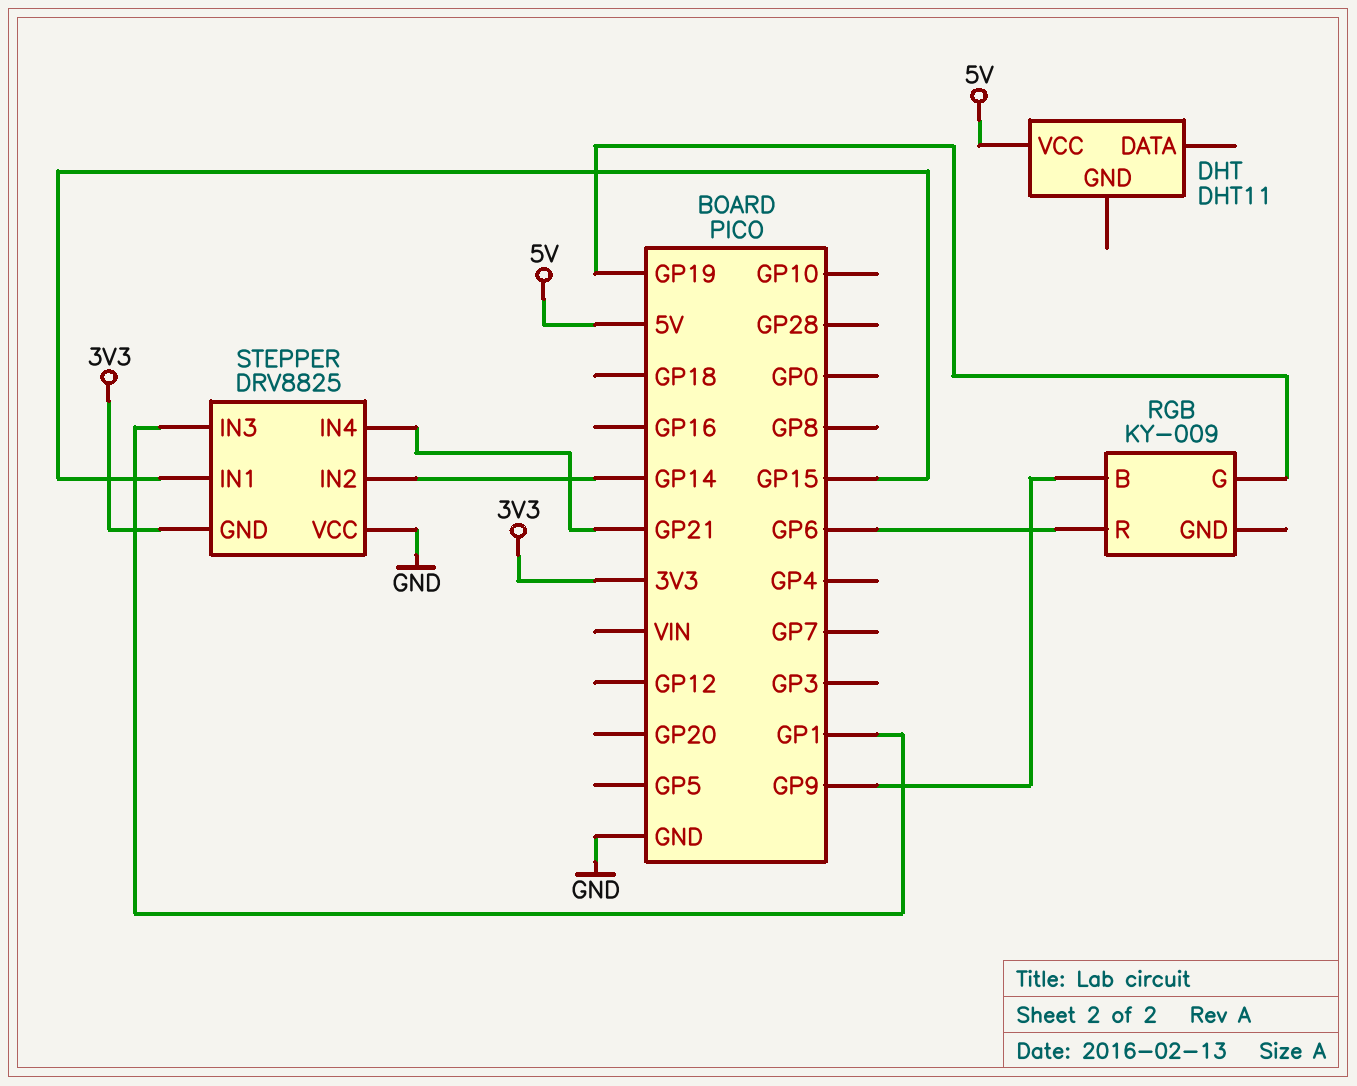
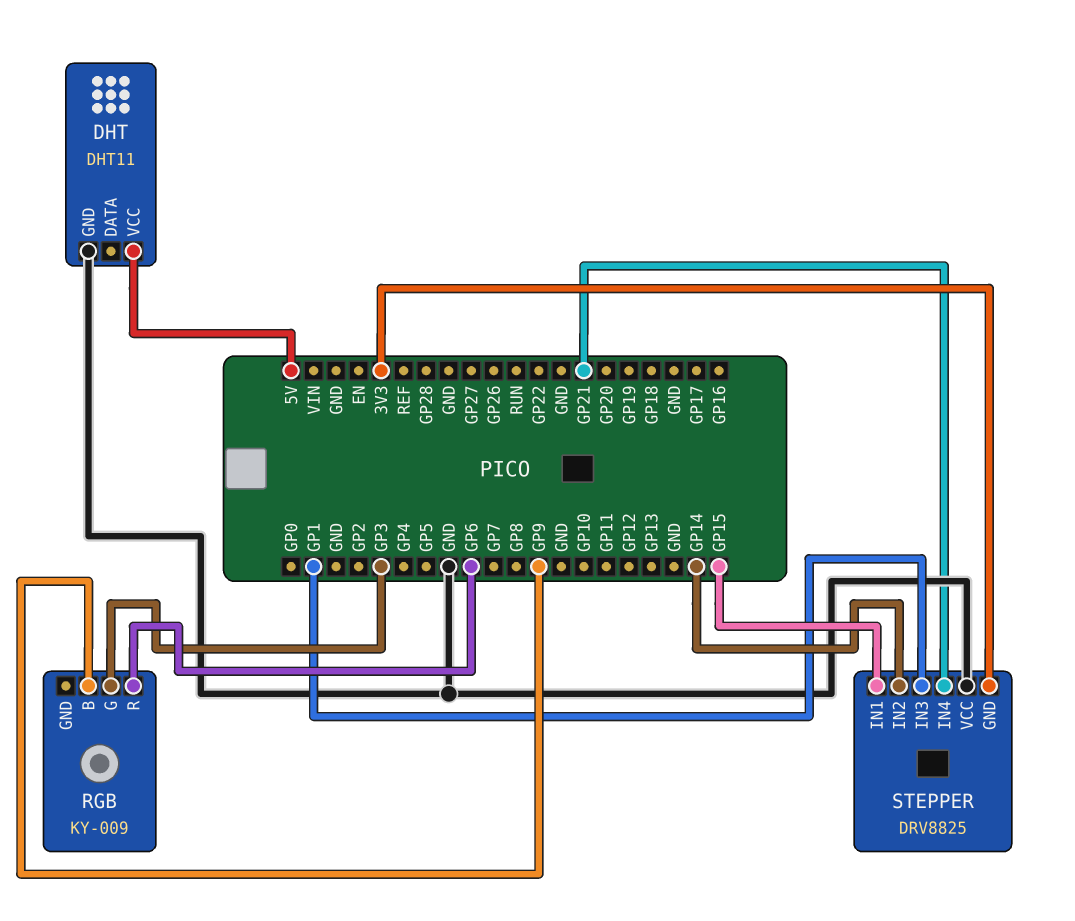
DHT pin GND: none -> GND
RGB pin G: GP19 -> GP3

